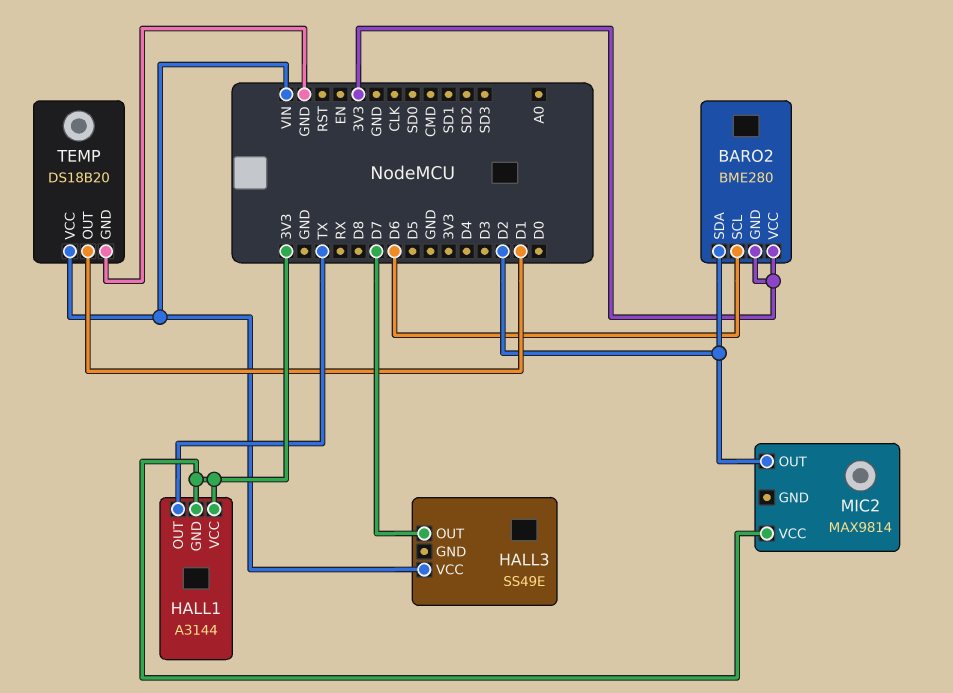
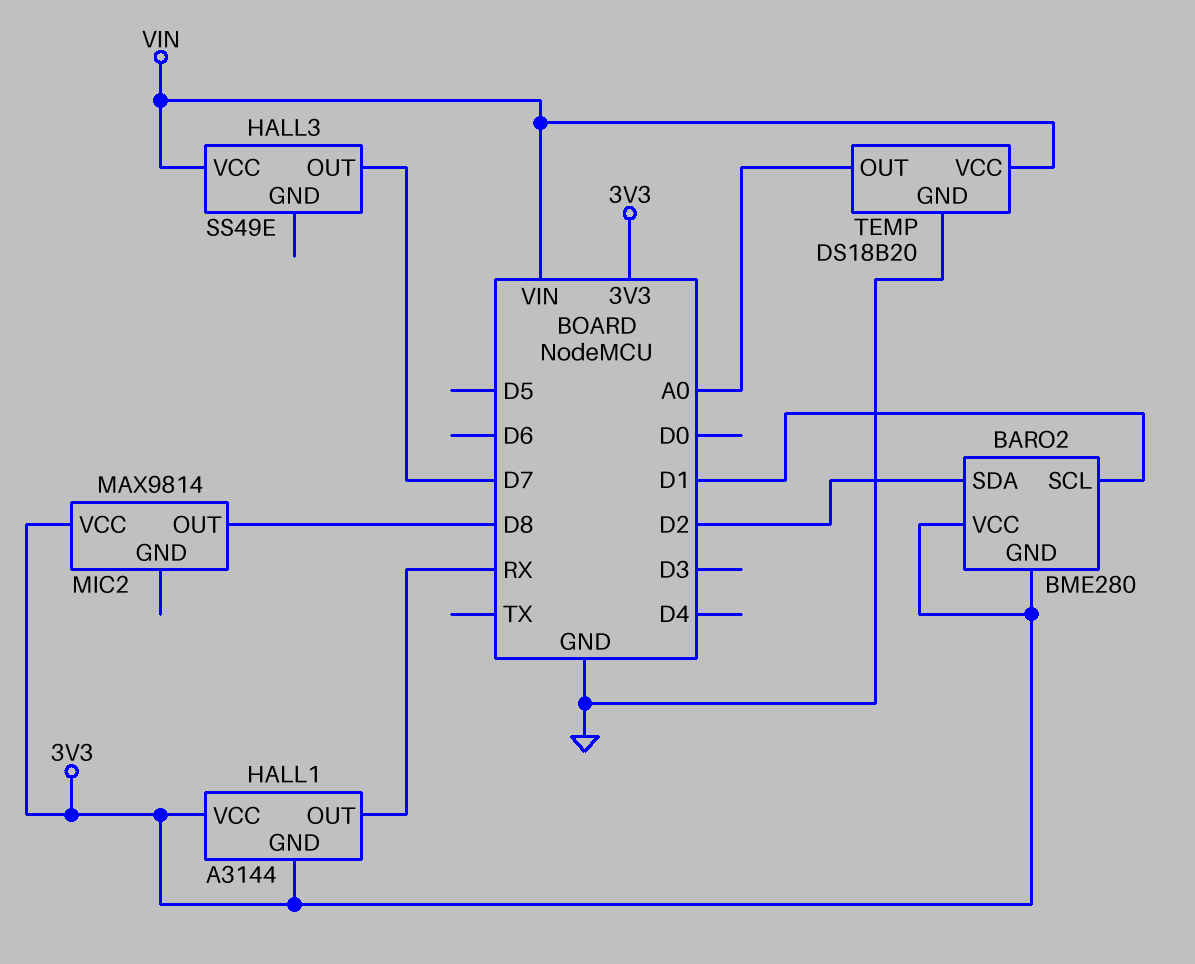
BARO2 pin SCL: D6 -> D1
HALL1 pin OUT: TX -> RX
MIC2 pin OUT: D2 -> D8
TEMP pin OUT: D1 -> A0

